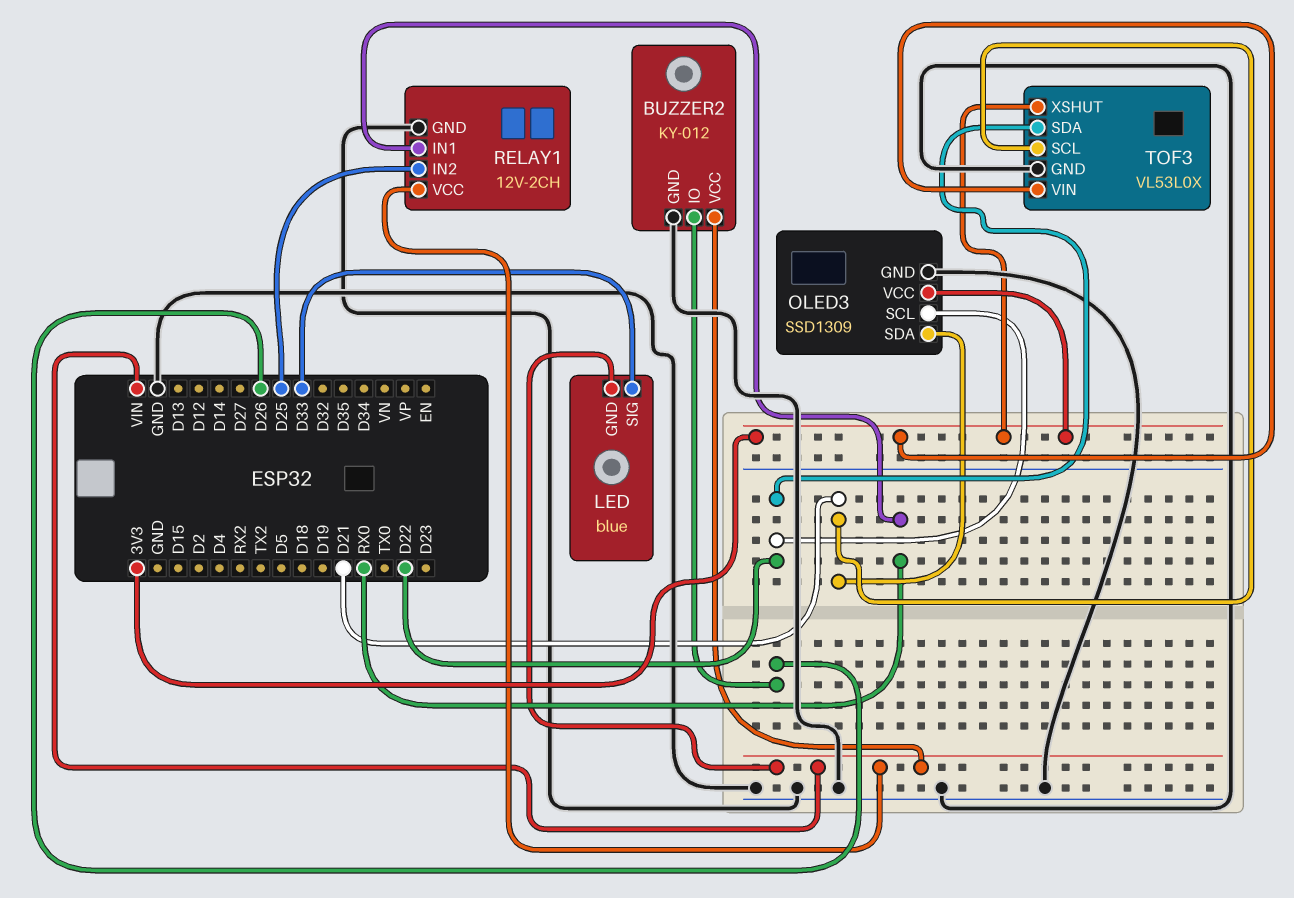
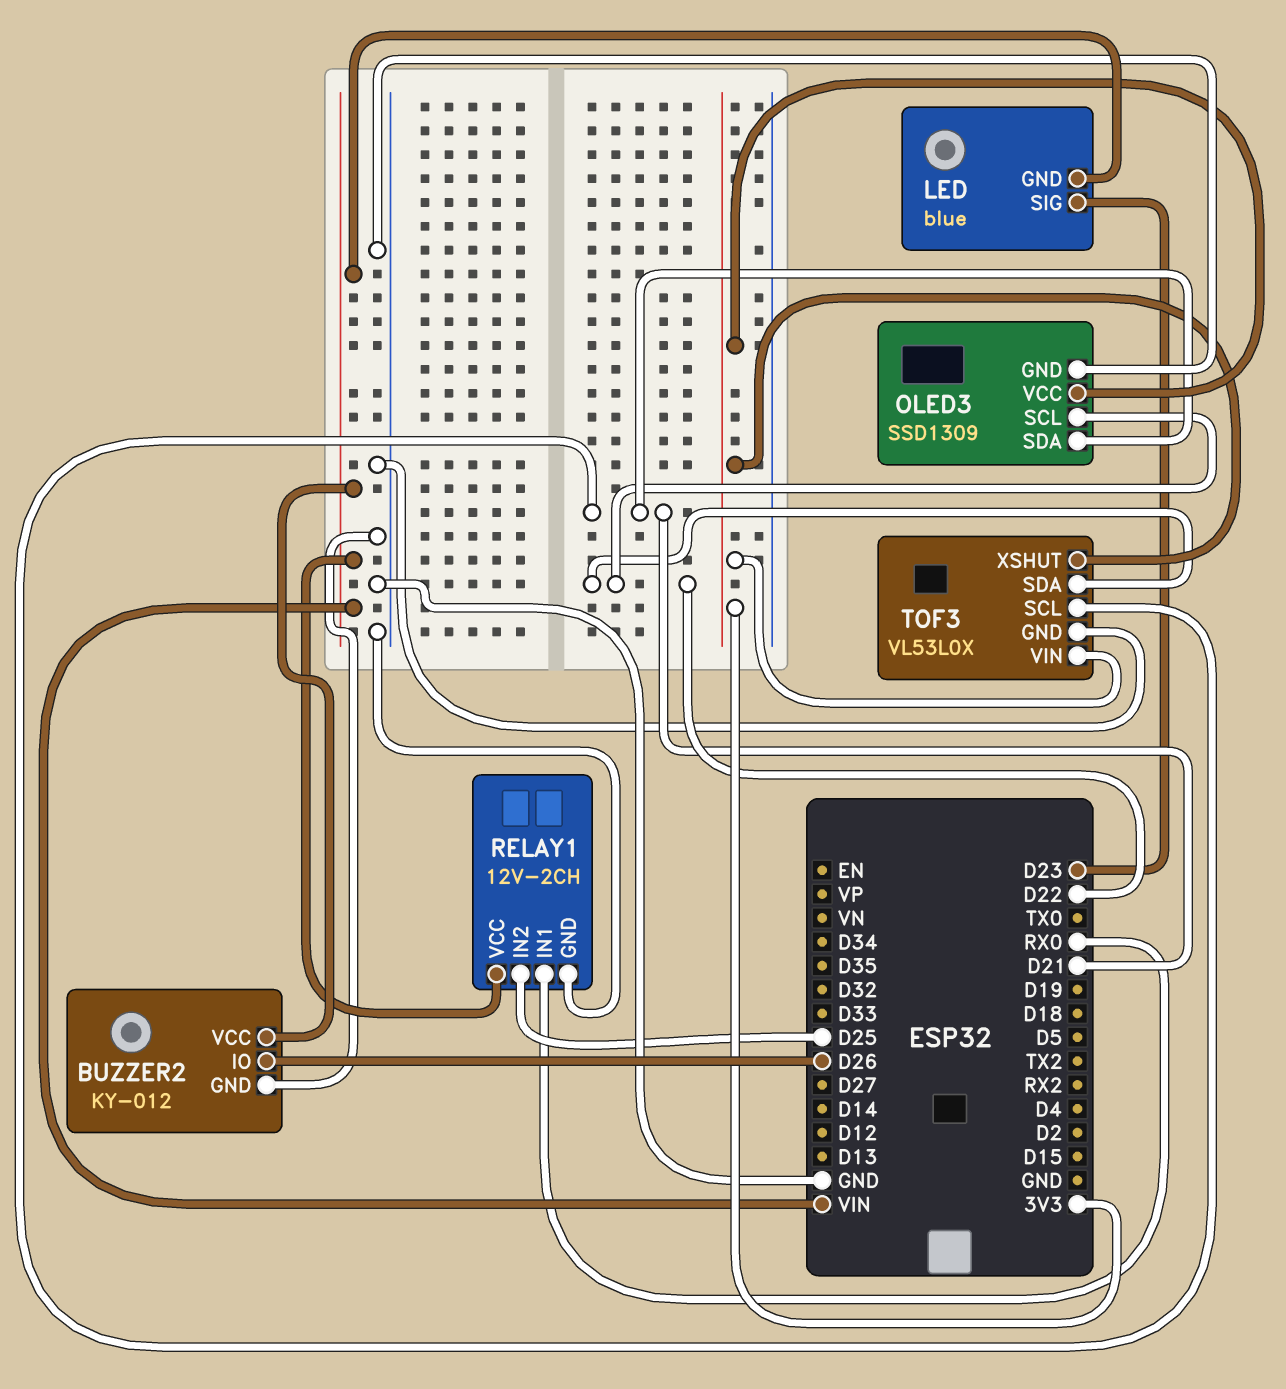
LED pin SIG: D33 -> D23

